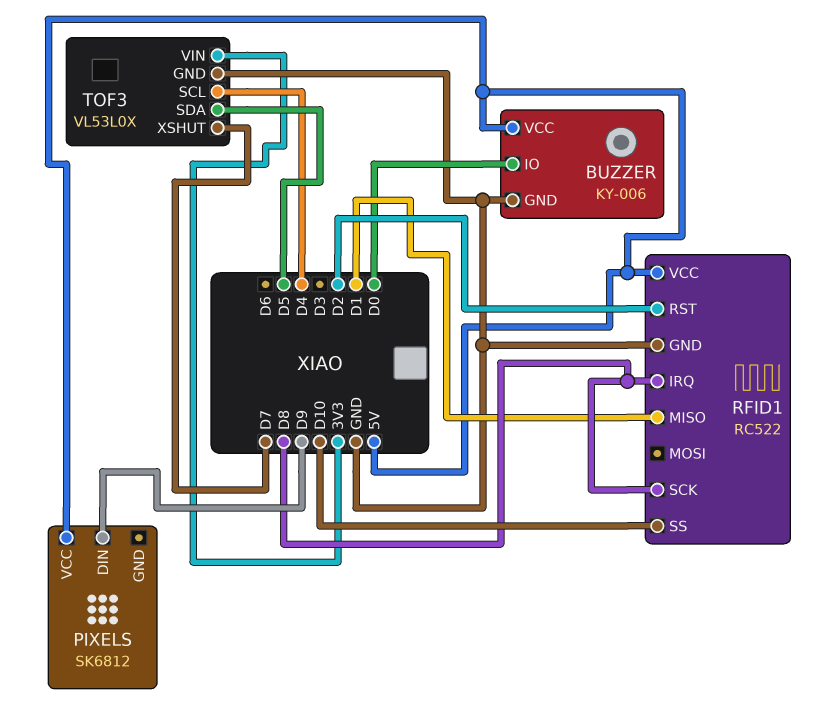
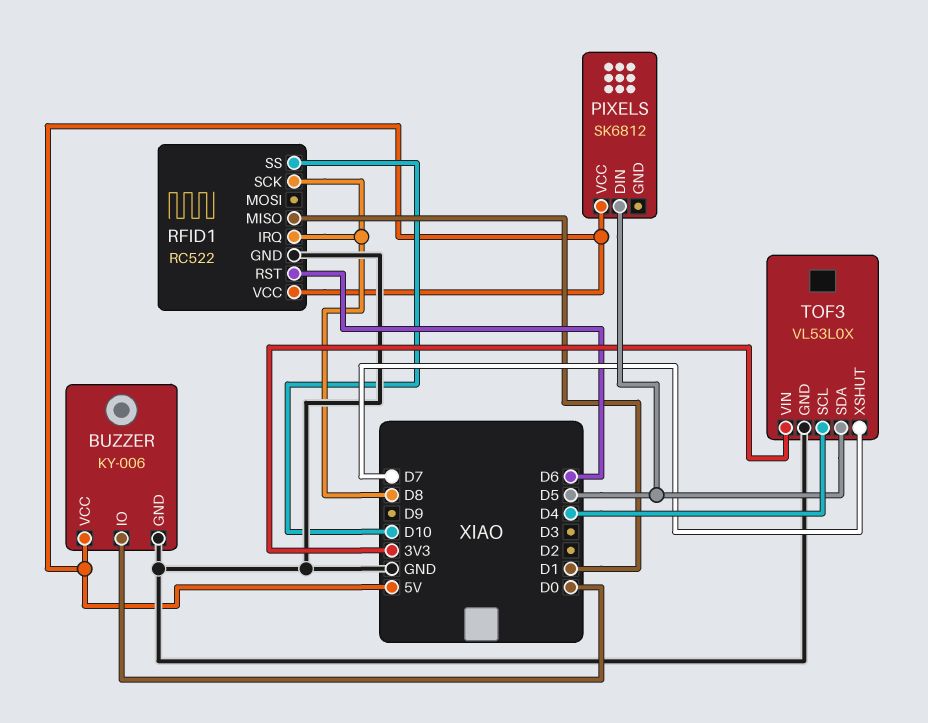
PIXELS pin DIN: D9 -> D5
RFID1 pin RST: D2 -> D6

